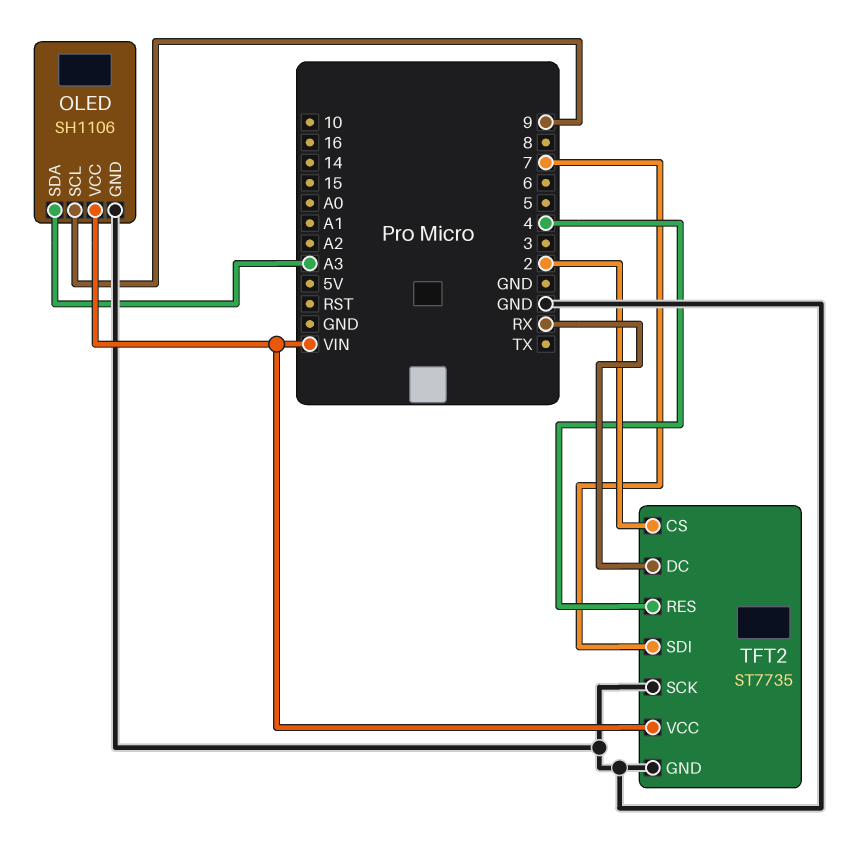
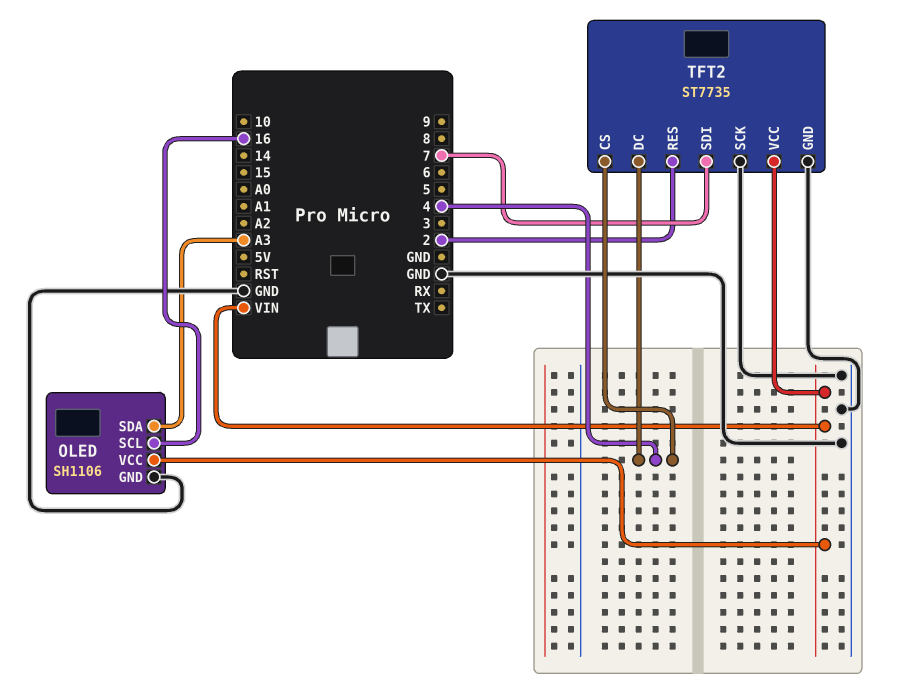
OLED pin SCL: 9 -> 16
TFT2 pin CS: 2 -> 4
TFT2 pin DC: RX -> 4
TFT2 pin RES: 4 -> 2

